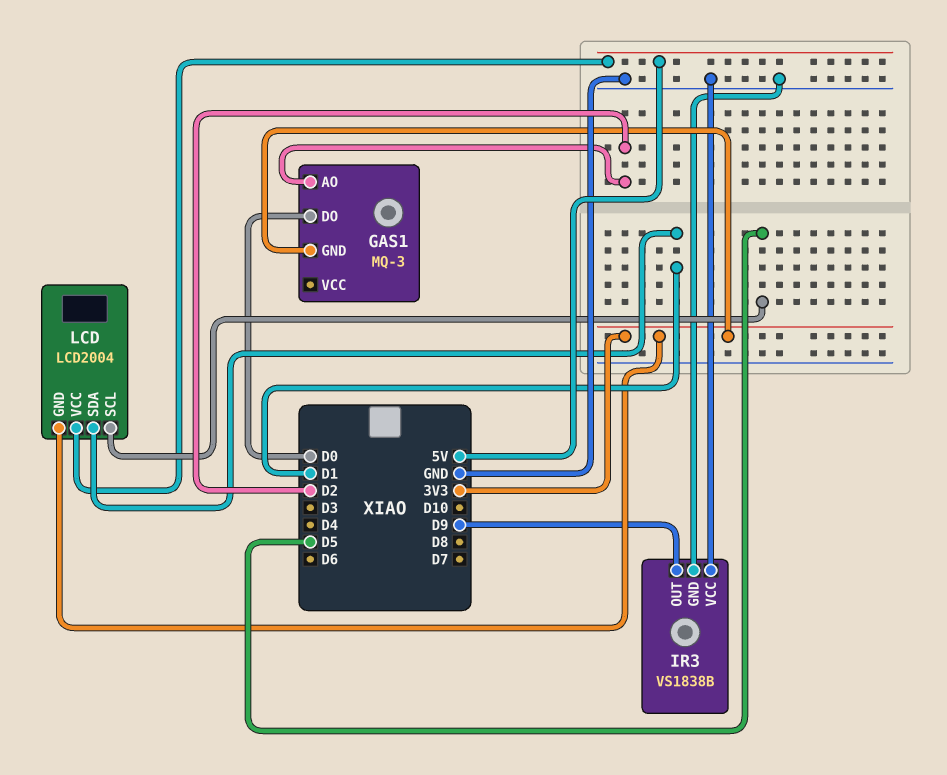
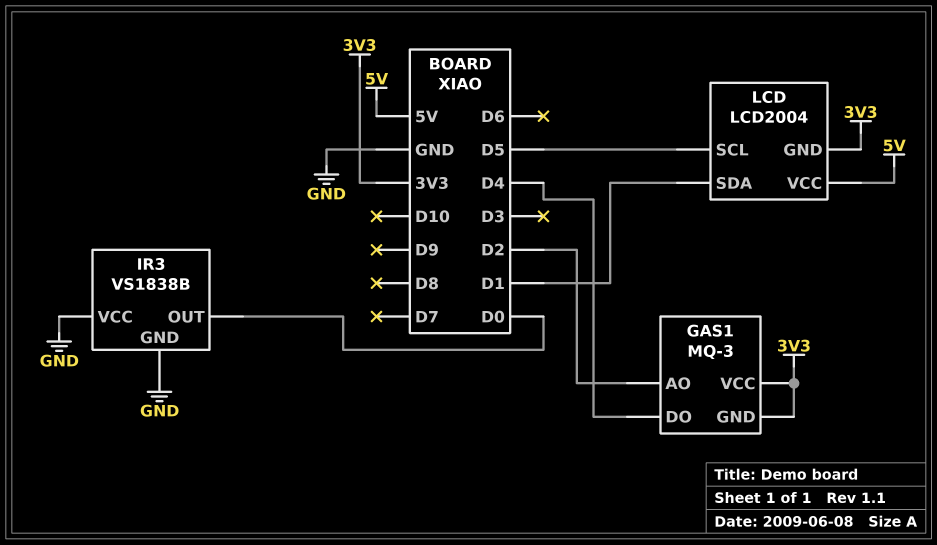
GAS1 pin DO: D0 -> D4
GAS1 pin VCC: none -> 3V3
IR3 pin OUT: D9 -> D0

